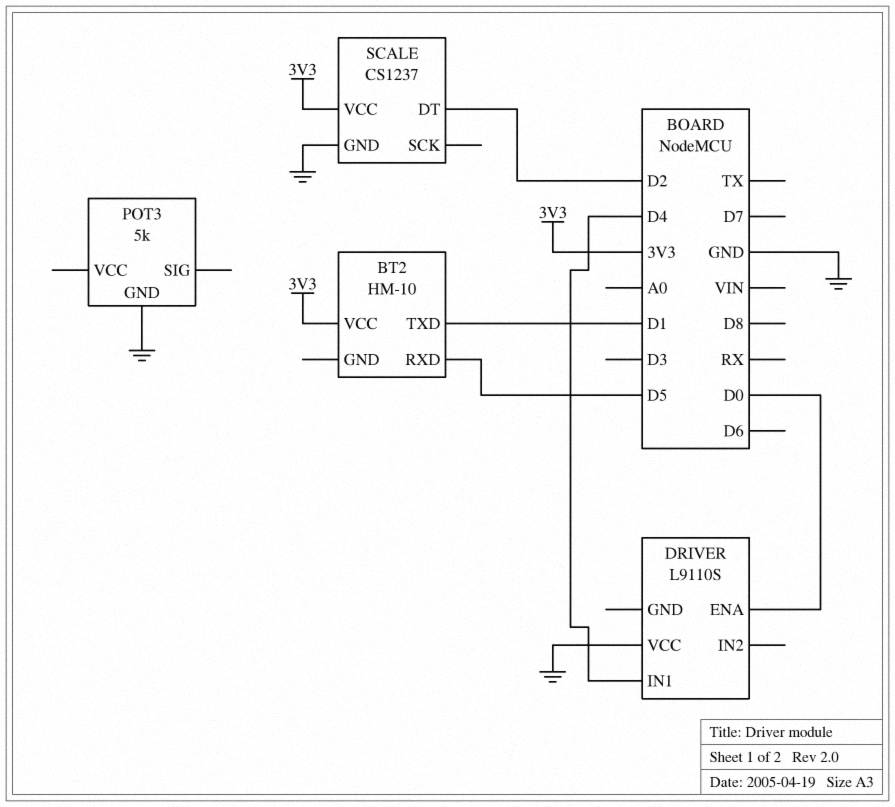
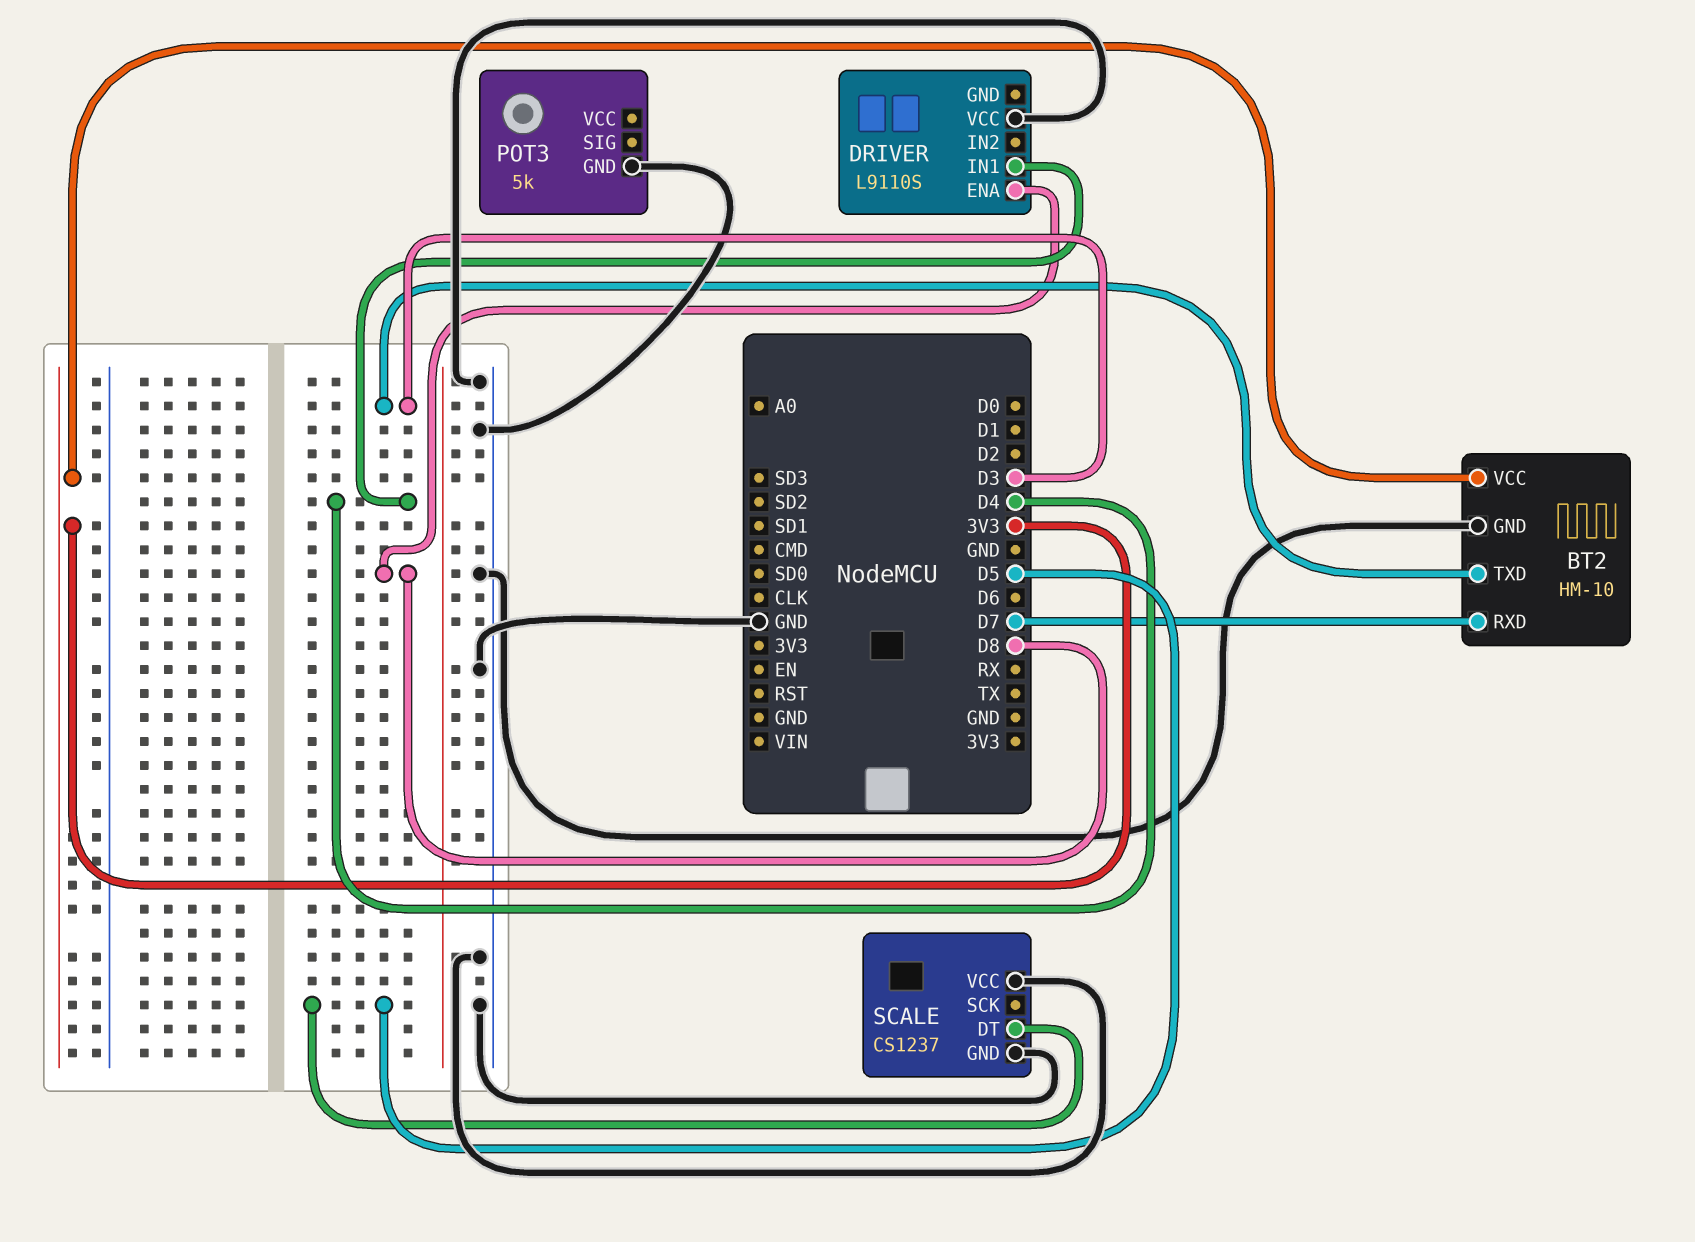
BT2 pin GND: none -> GND
BT2 pin RXD: D5 -> D7
BT2 pin TXD: D1 -> D3
DRIVER pin ENA: D0 -> D8
SCALE pin DT: D2 -> D5
SCALE pin VCC: 3V3 -> GND

